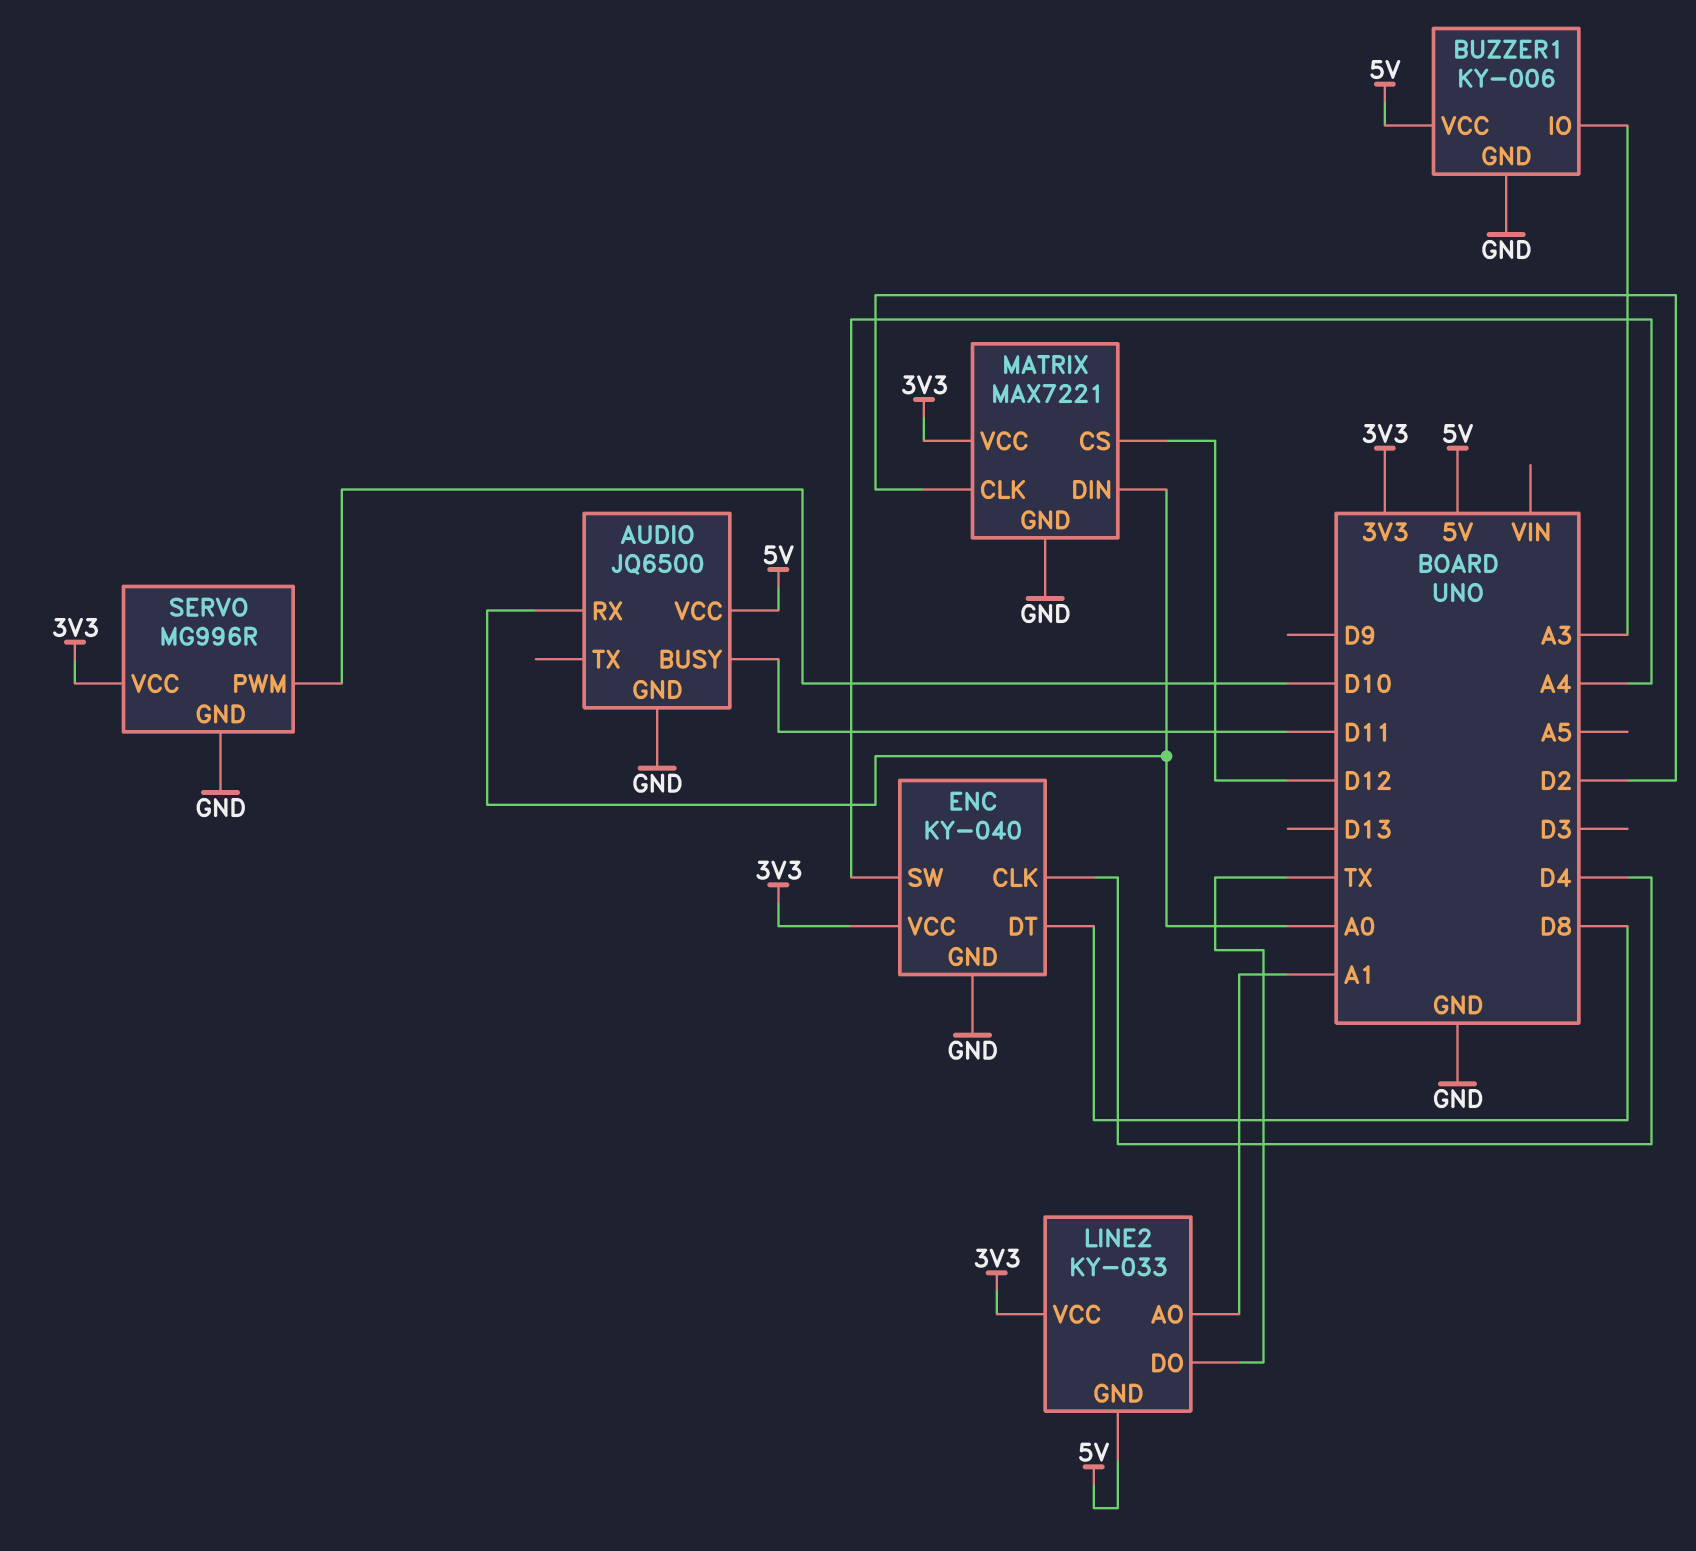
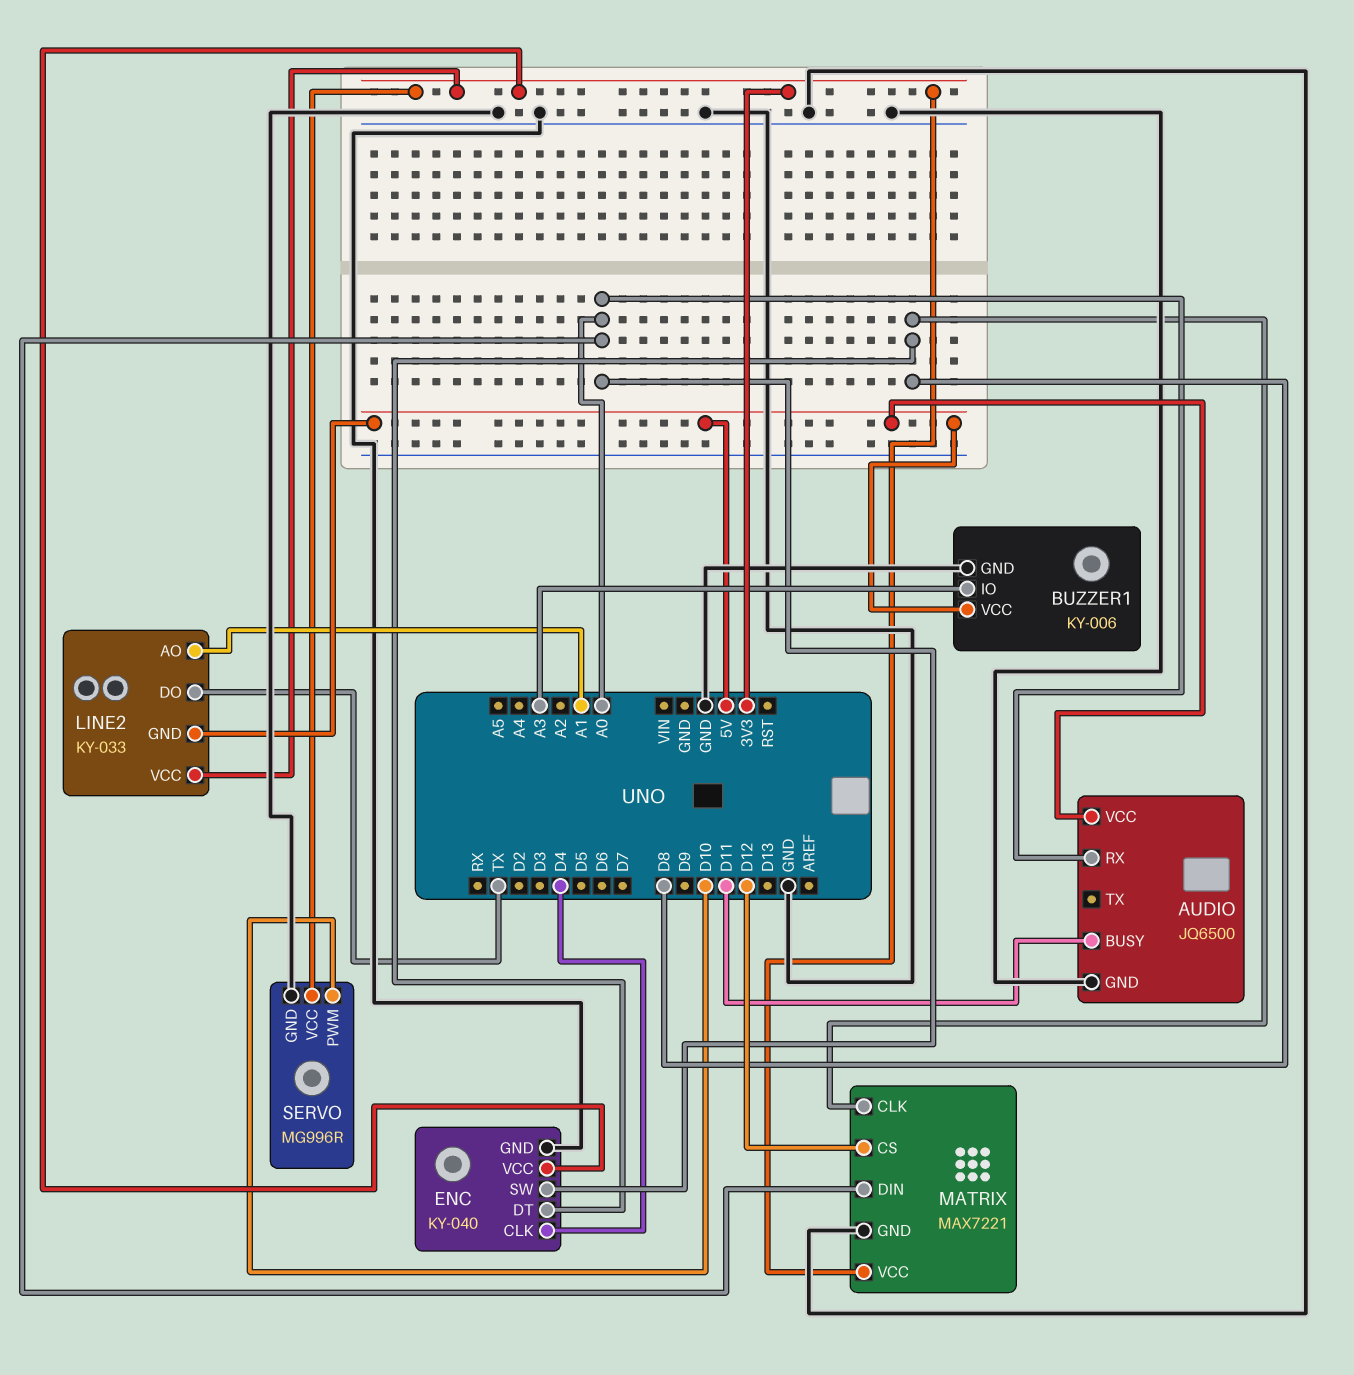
ENC pin SW: A4 -> A0
MATRIX pin CLK: D2 -> D8

